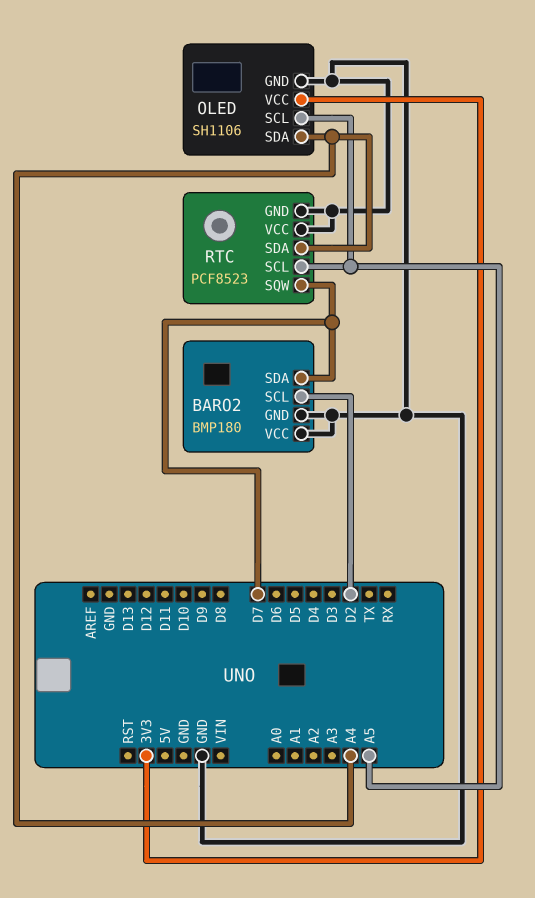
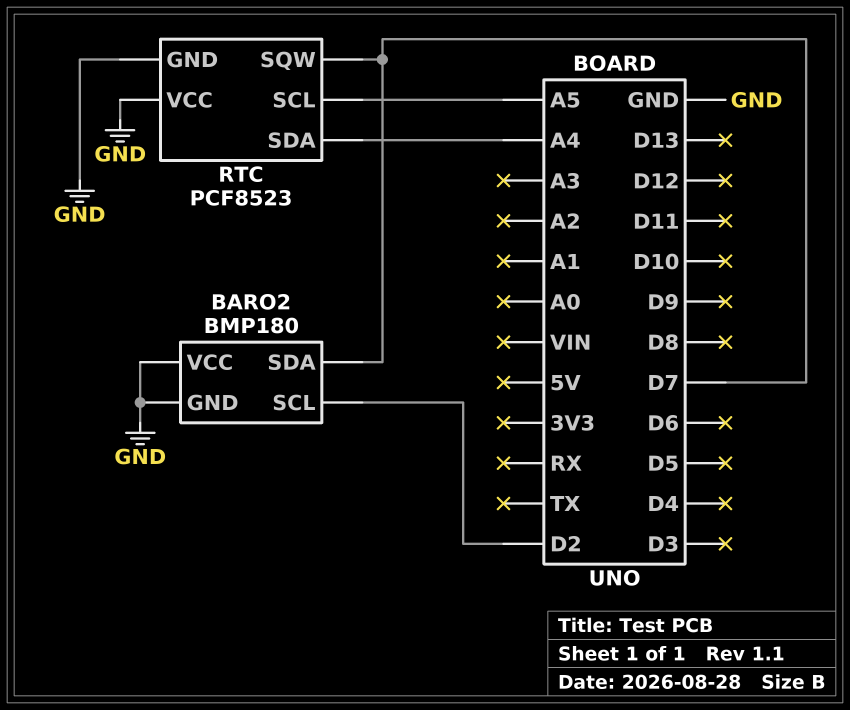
OLED: SH1106 -> none
OLED pin GND: GND -> none
OLED pin SCL: A5 -> none
OLED pin SDA: A4 -> none
OLED pin VCC: 3V3 -> none

